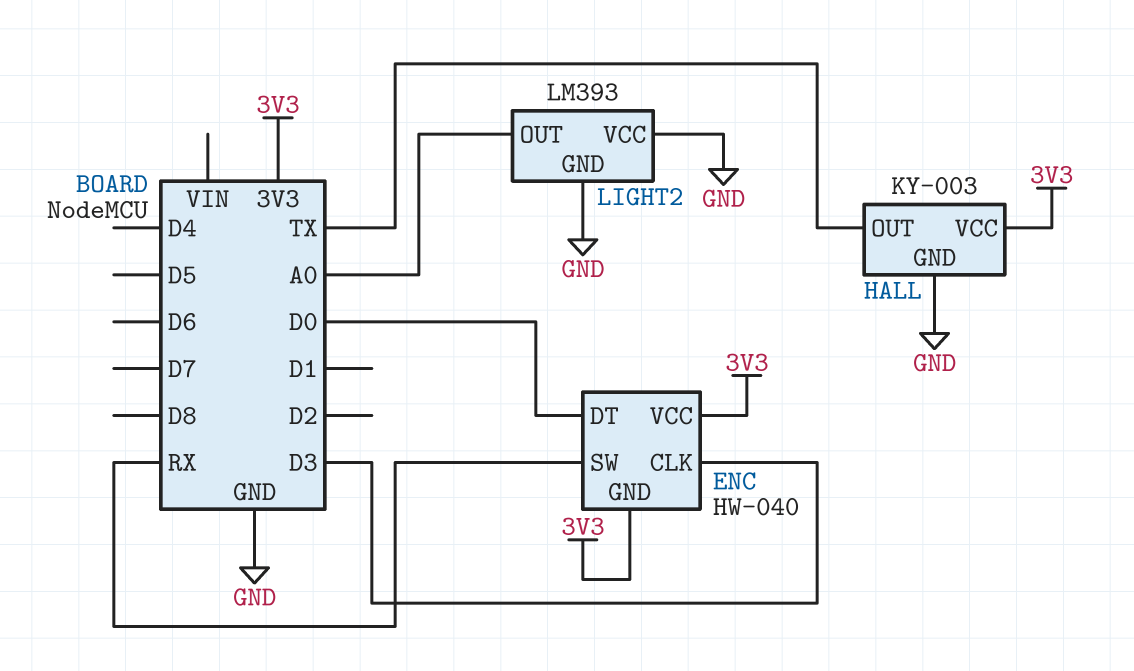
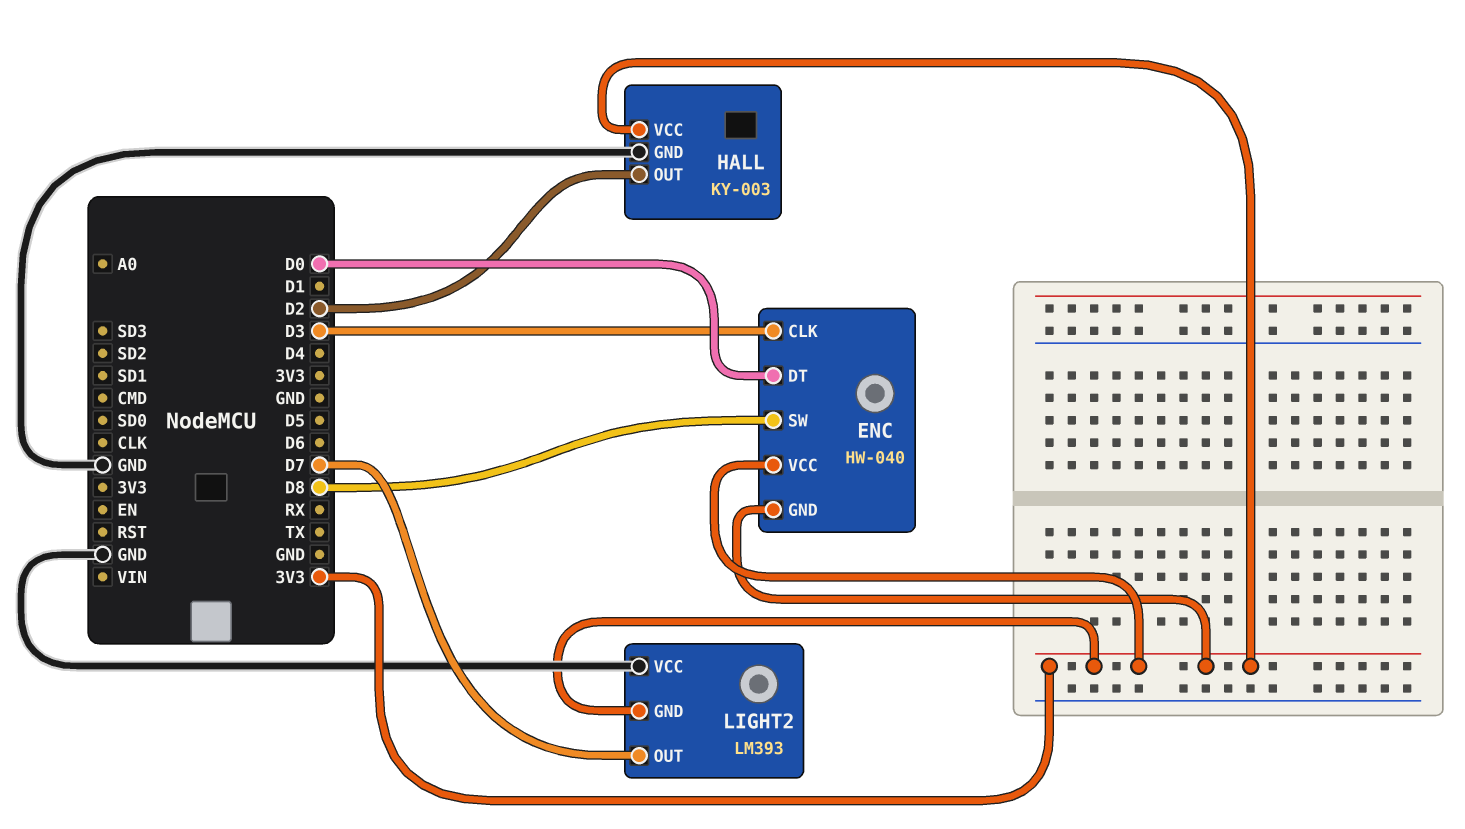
ENC pin SW: RX -> D8
HALL pin OUT: TX -> D2
LIGHT2 pin GND: GND -> 3V3
LIGHT2 pin OUT: A0 -> D7

